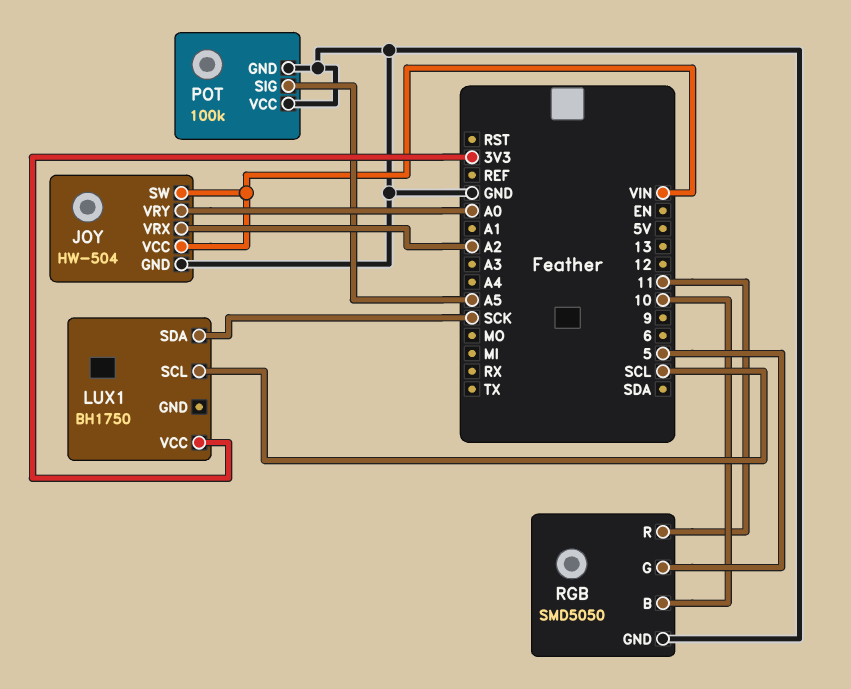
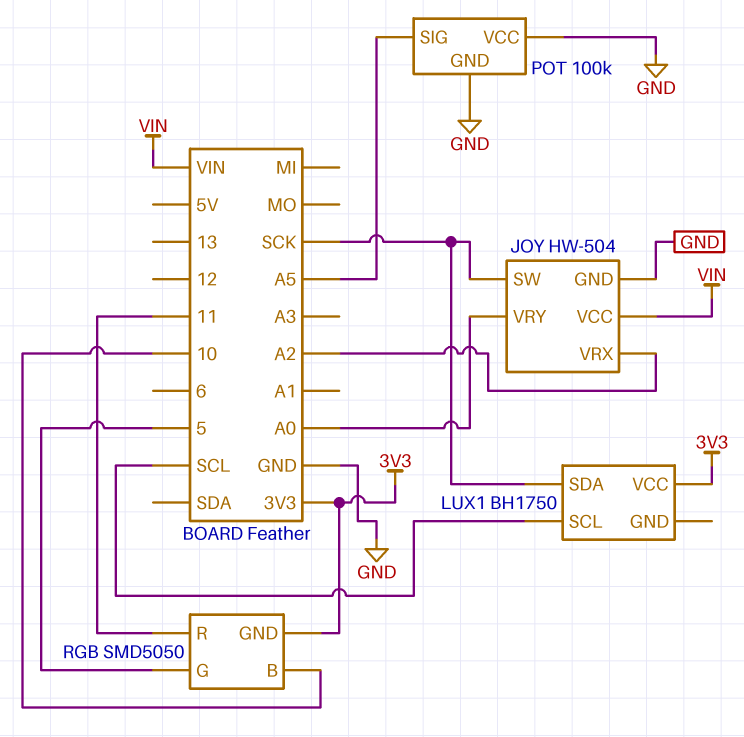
JOY pin SW: VIN -> SCK
RGB pin GND: GND -> 3V3

